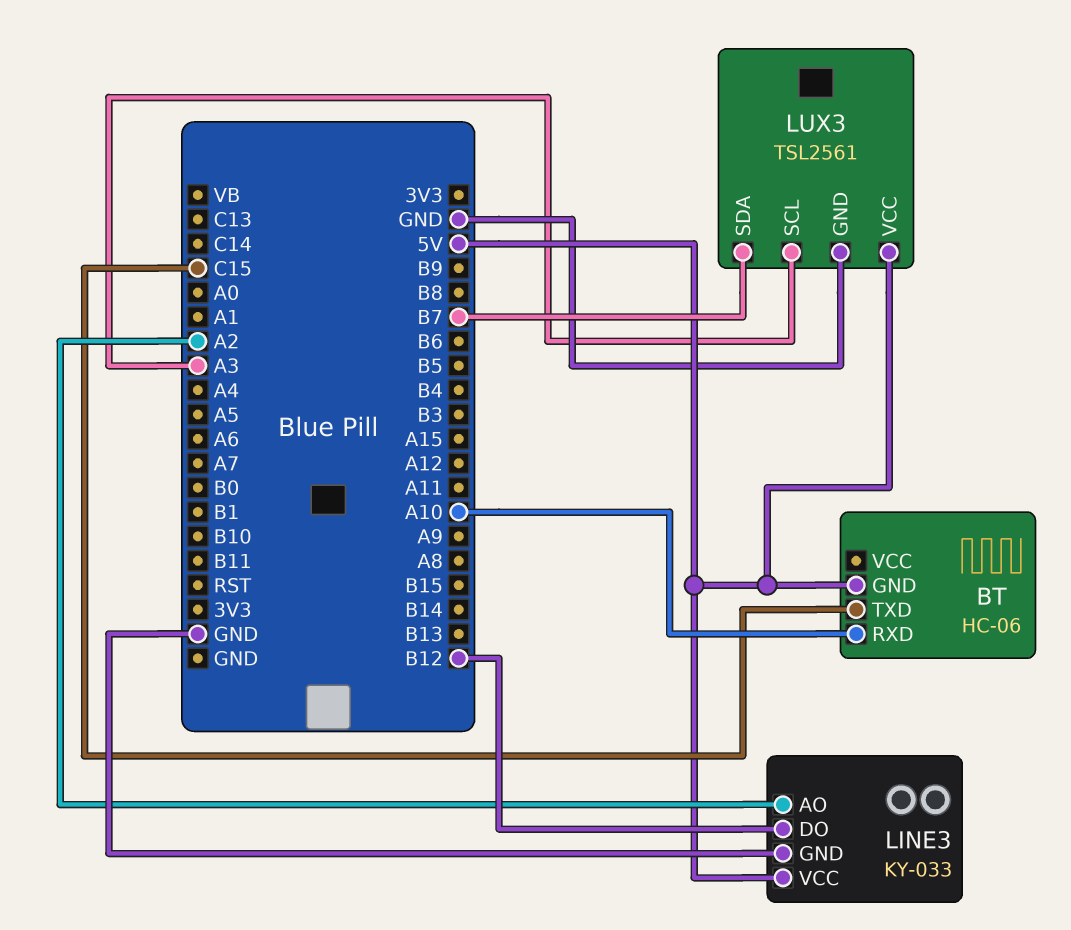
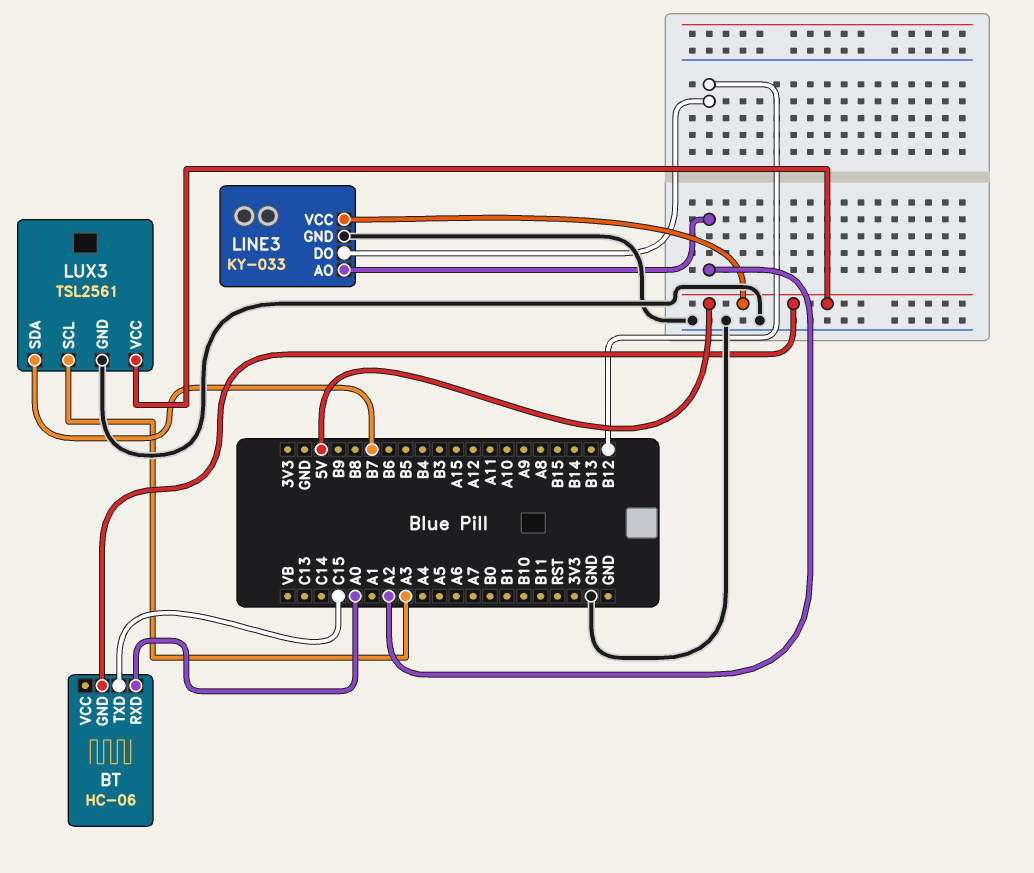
BT pin RXD: A10 -> A0

